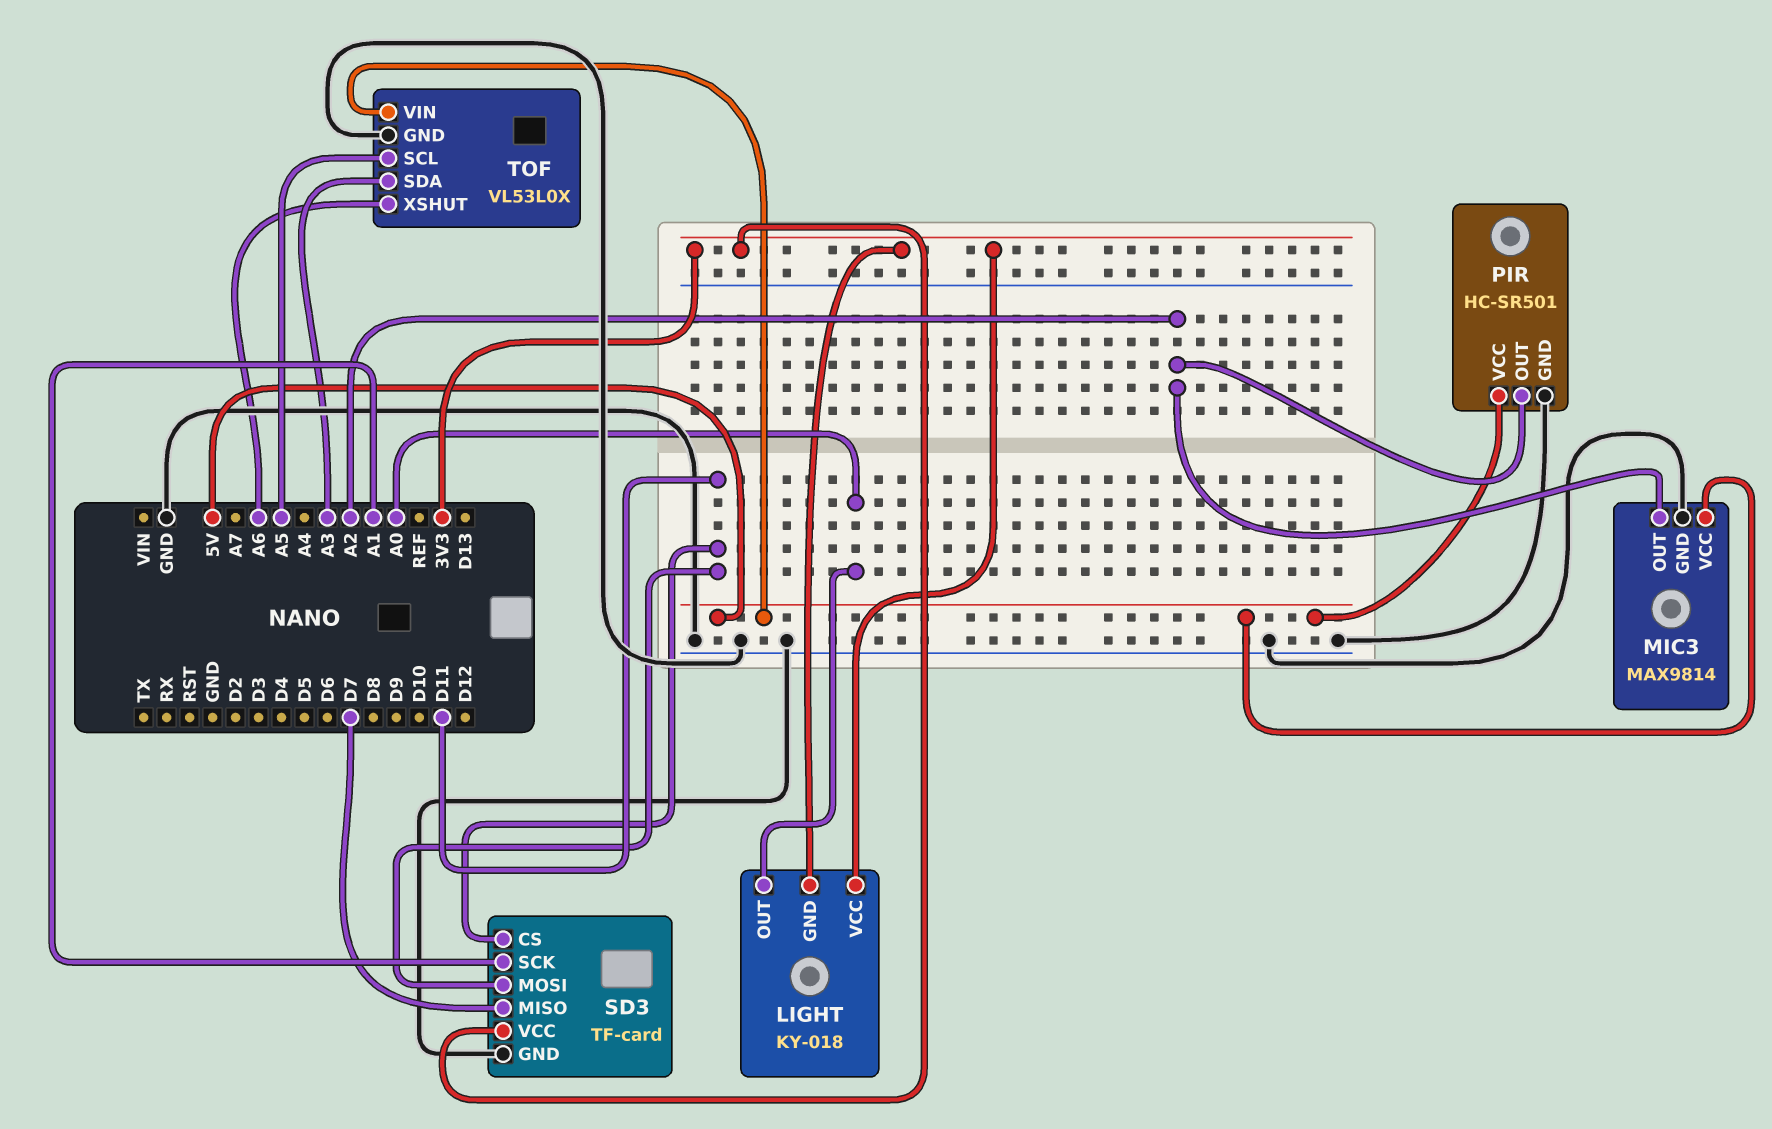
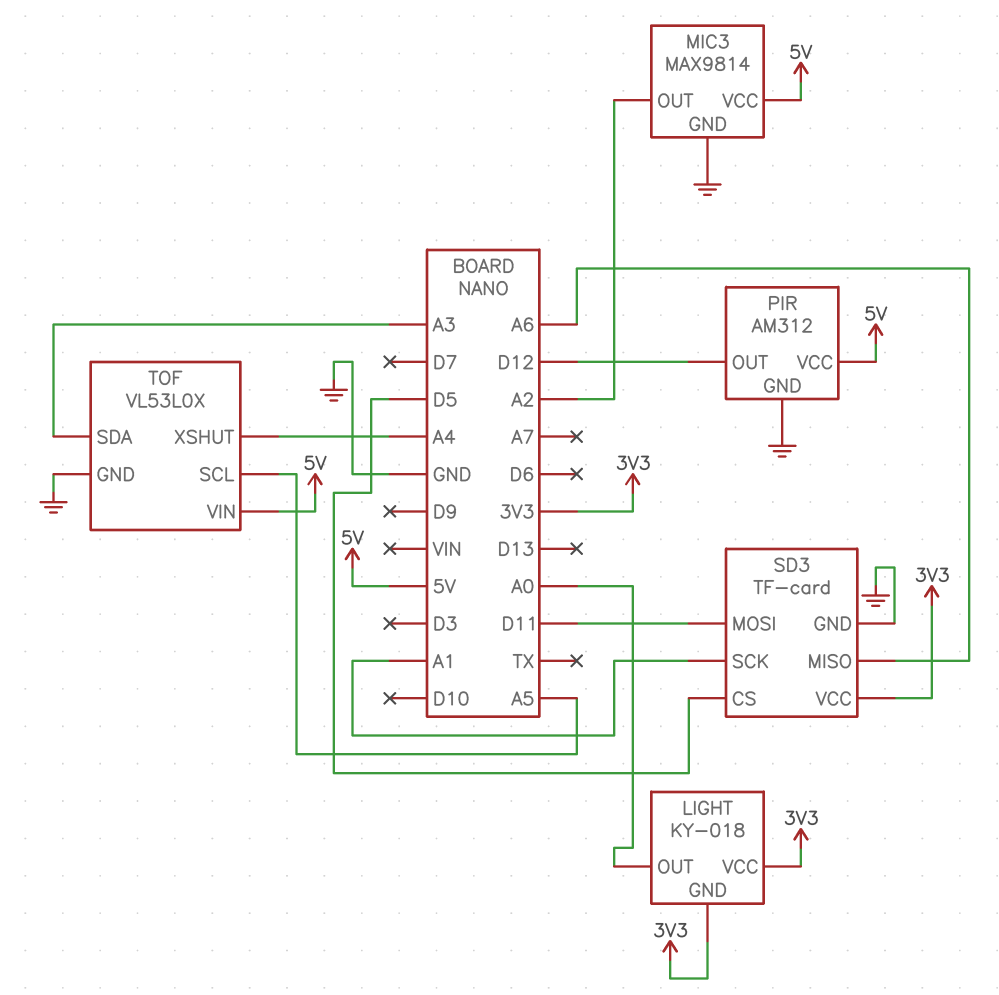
PIR: HC-SR501 -> AM312
PIR pin OUT: A2 -> D12
SD3 pin CS: D11 -> D5
SD3 pin MISO: D7 -> A6
TOF pin XSHUT: A6 -> A4

